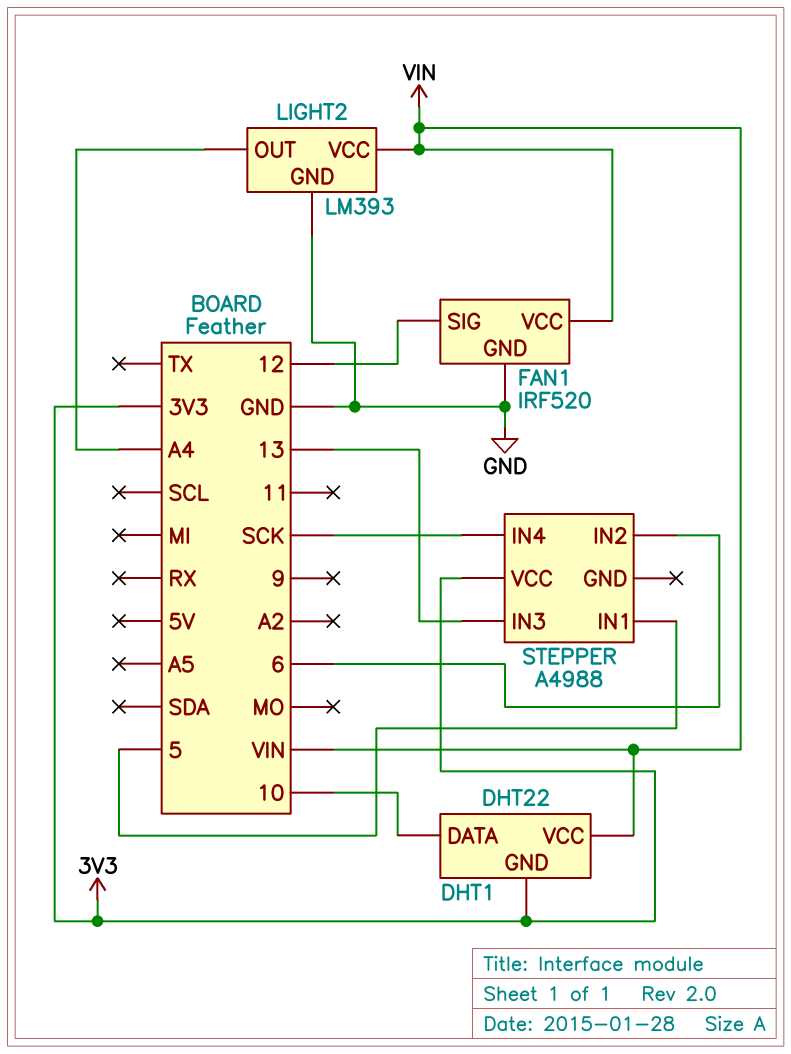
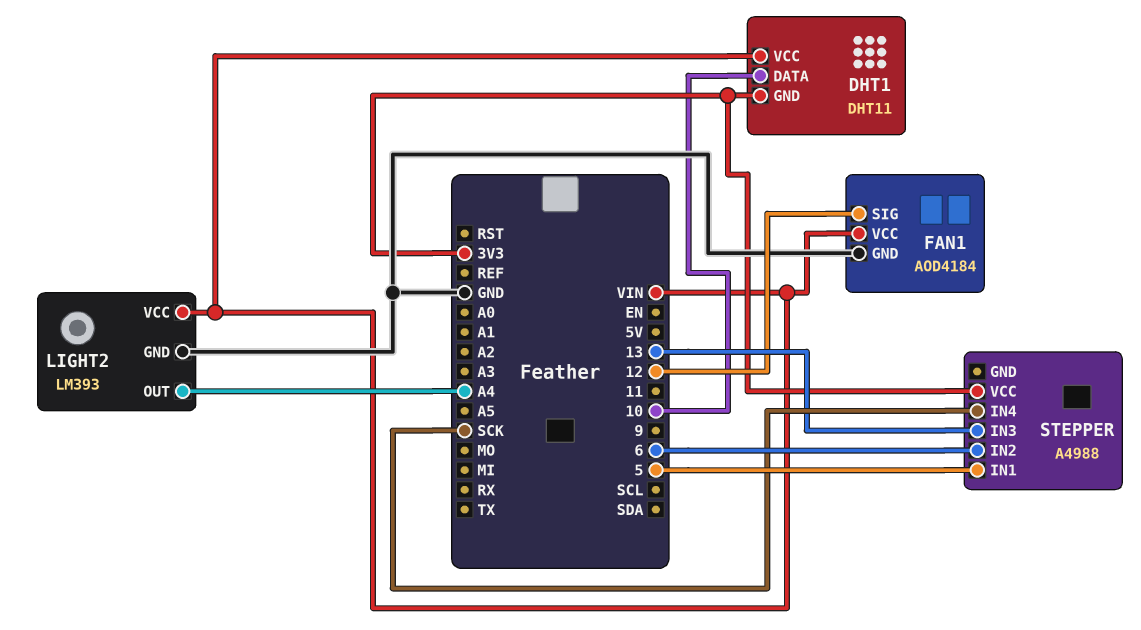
DHT1: DHT22 -> DHT11
FAN1: IRF520 -> AOD4184

